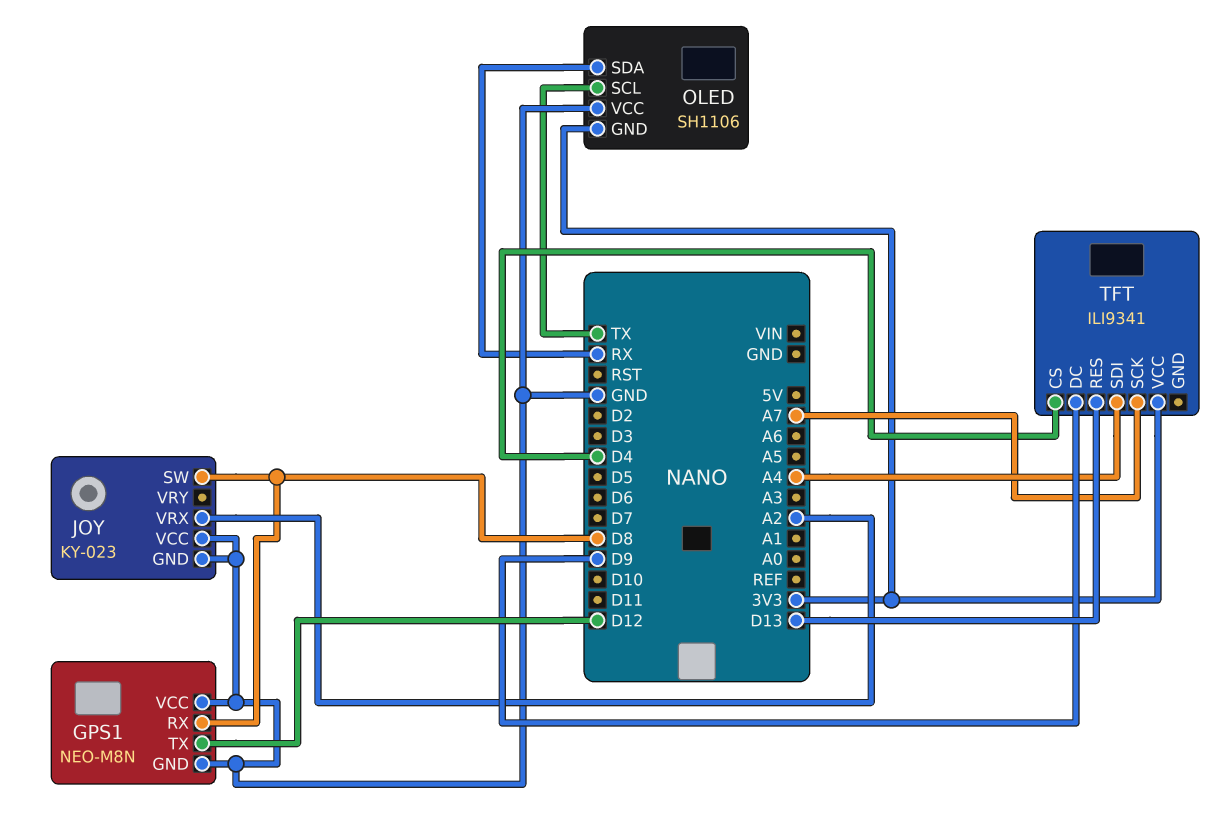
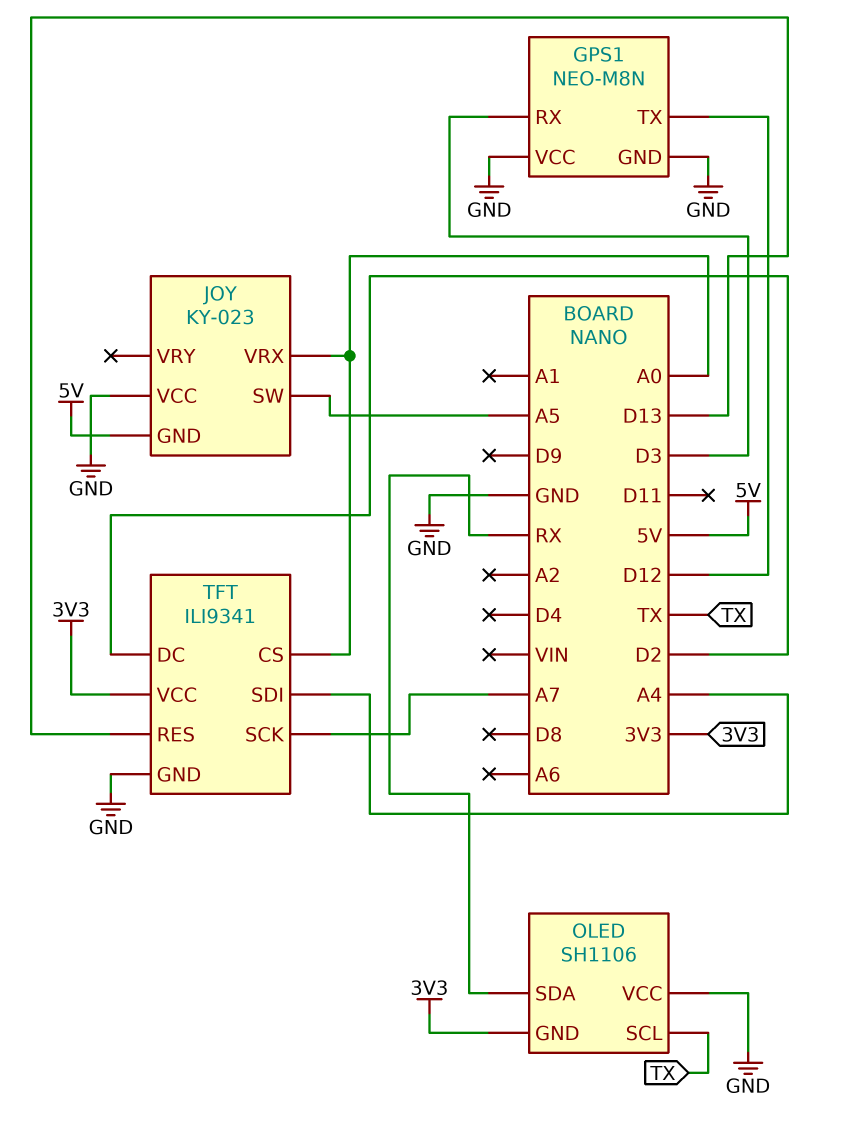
GPS1 pin RX: D8 -> D3
JOY pin GND: GND -> 5V
JOY pin SW: D8 -> A5
JOY pin VRX: A2 -> A0
TFT pin CS: D4 -> A0
TFT pin DC: D9 -> D2
TFT pin GND: none -> GND

